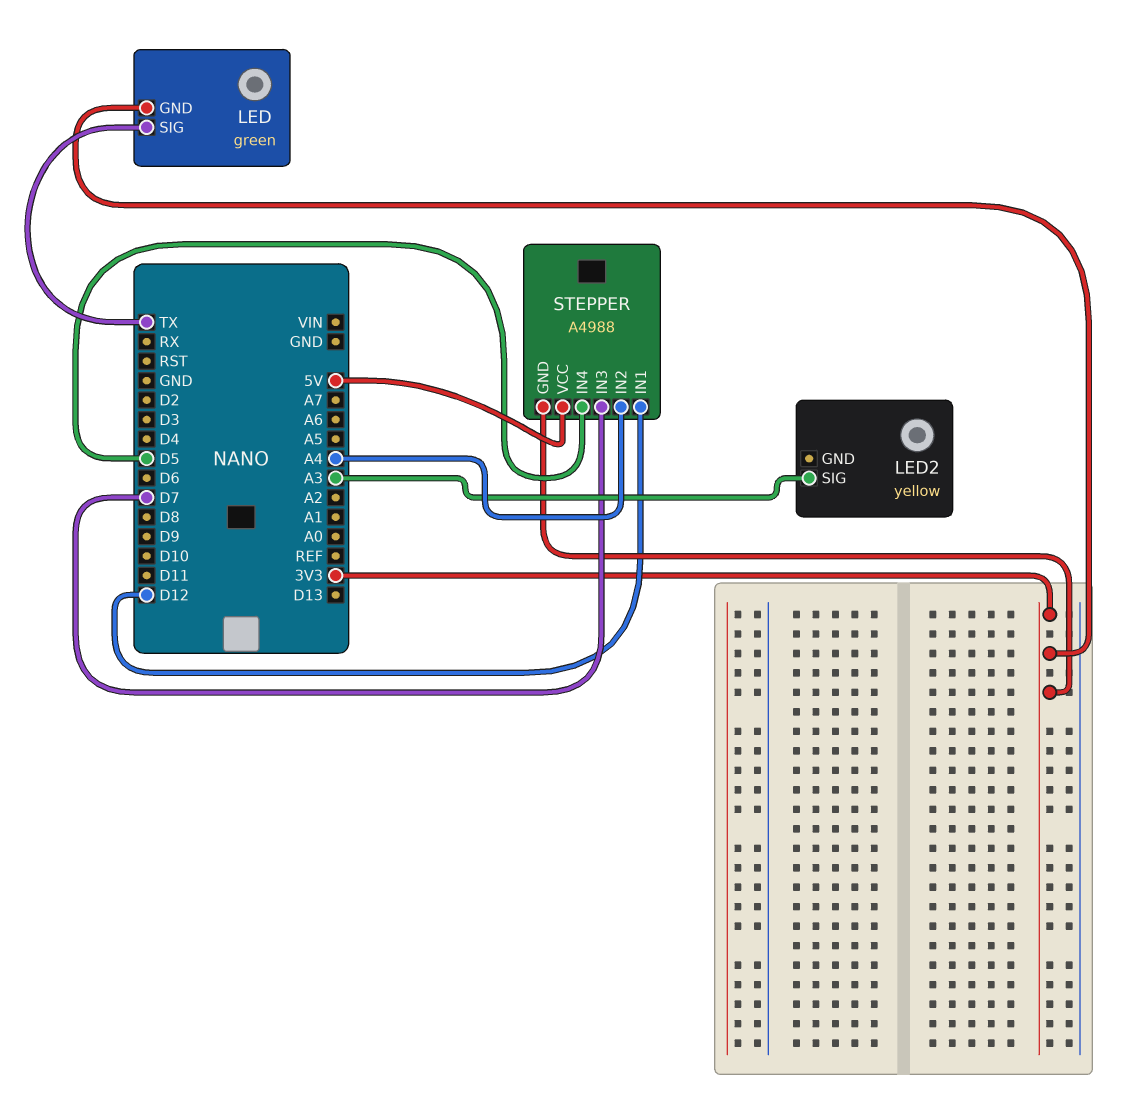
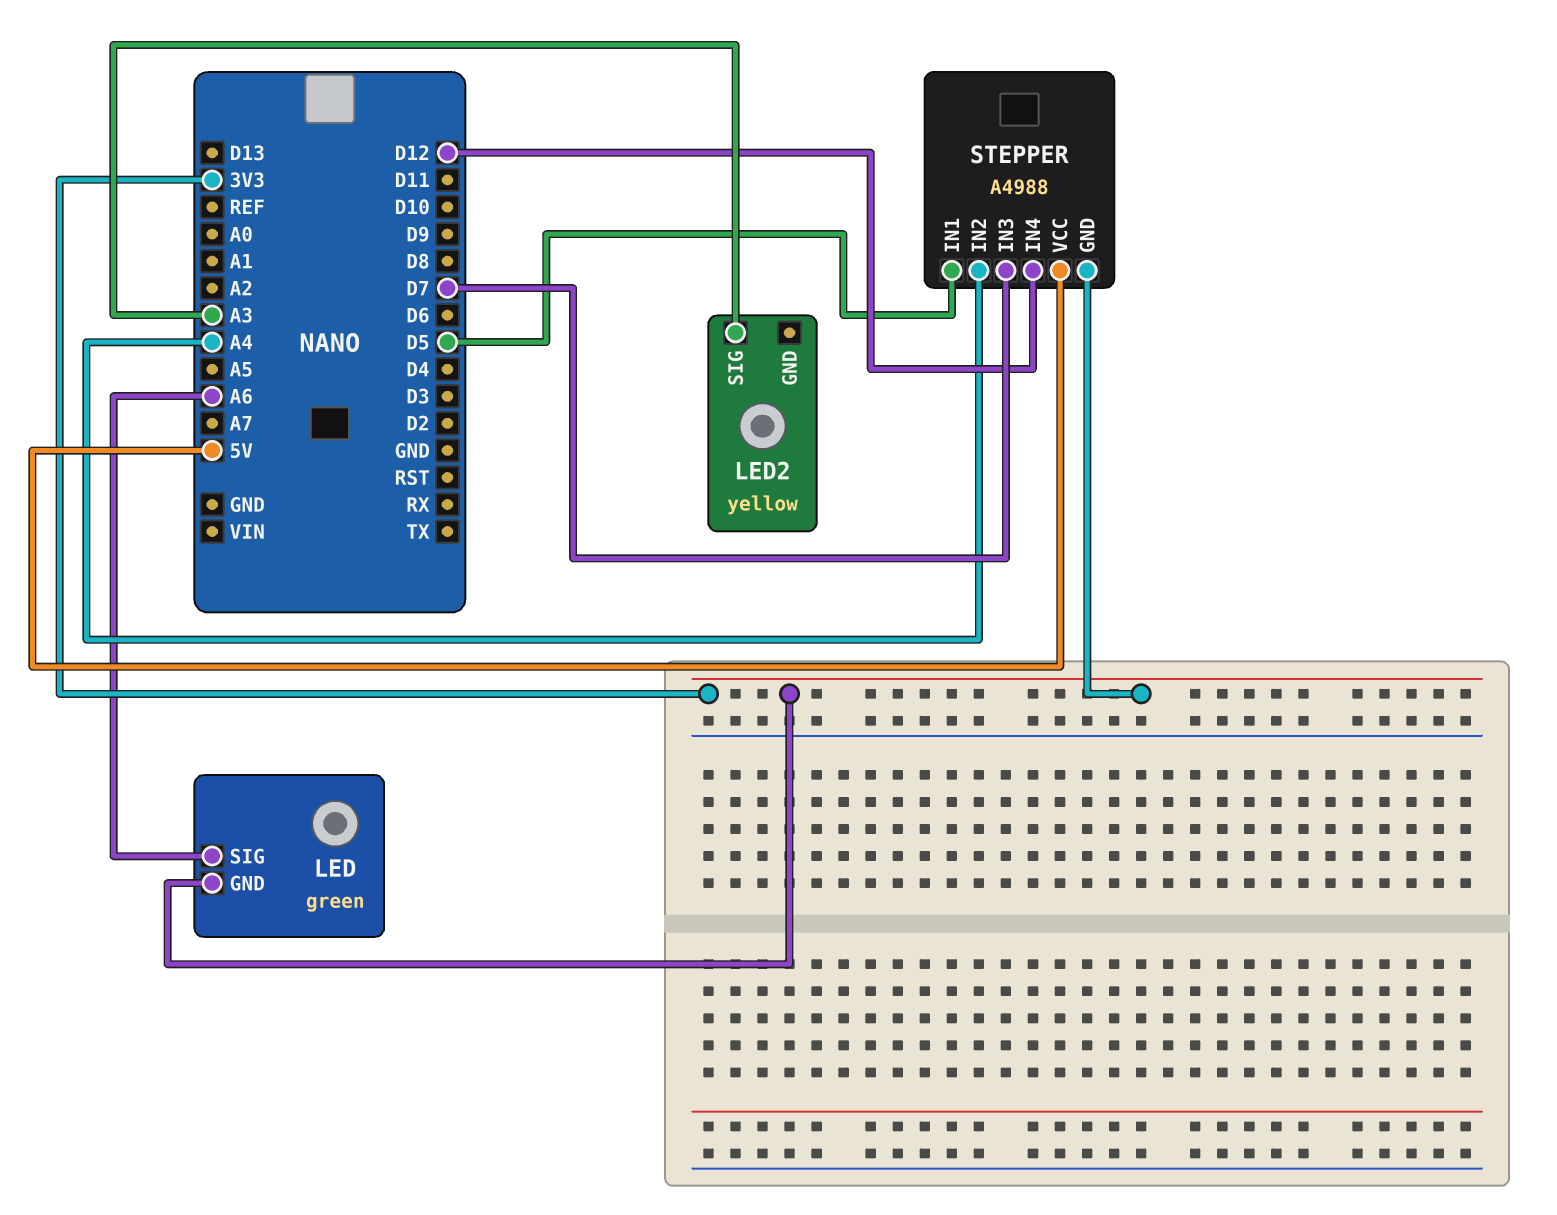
LED pin SIG: TX -> A6
STEPPER pin IN1: D12 -> D5
STEPPER pin IN4: D5 -> D12

